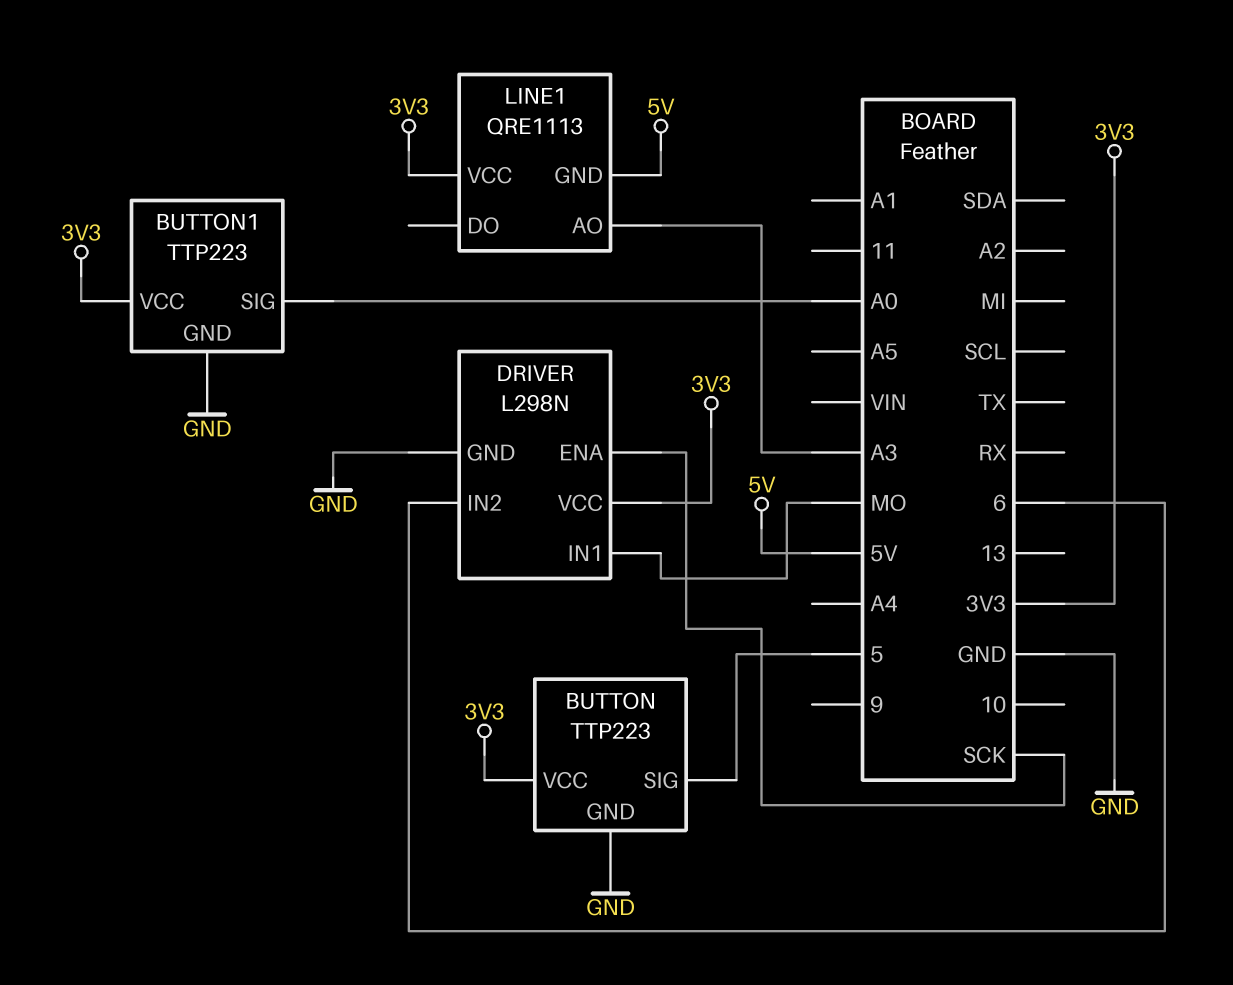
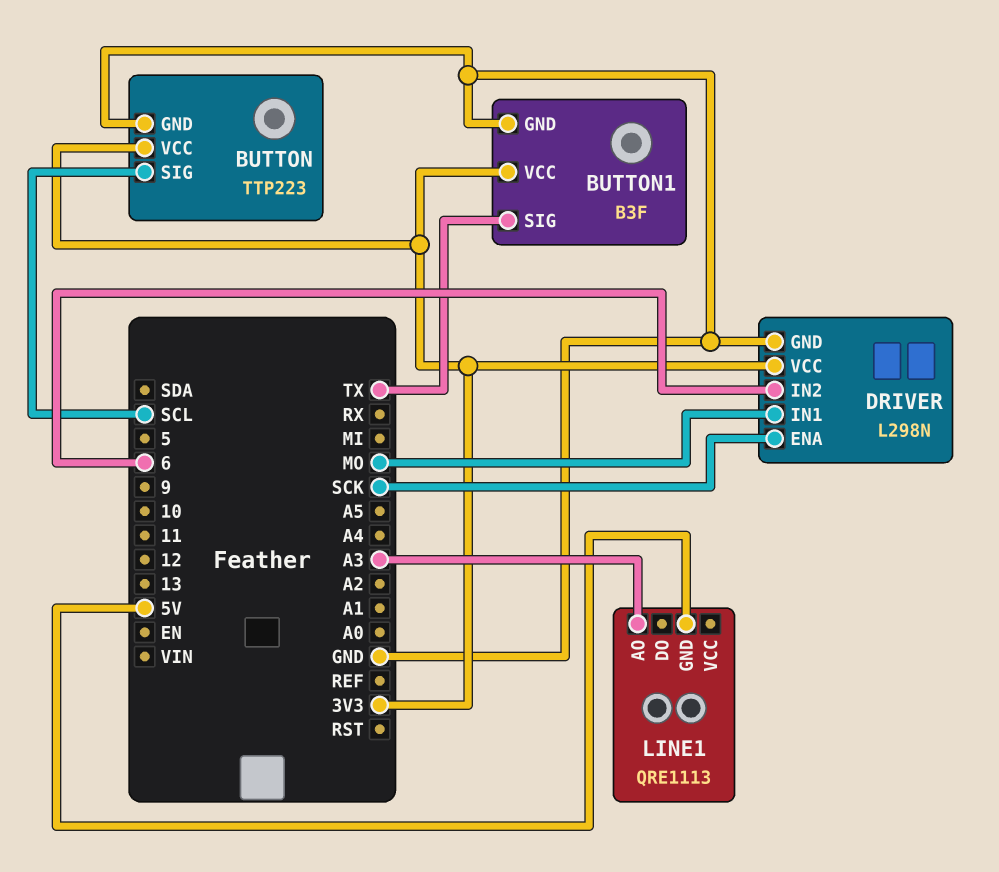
BUTTON pin SIG: 5 -> SCL
BUTTON1: TTP223 -> B3F
BUTTON1 pin SIG: A0 -> TX
LINE1 pin VCC: 3V3 -> none

